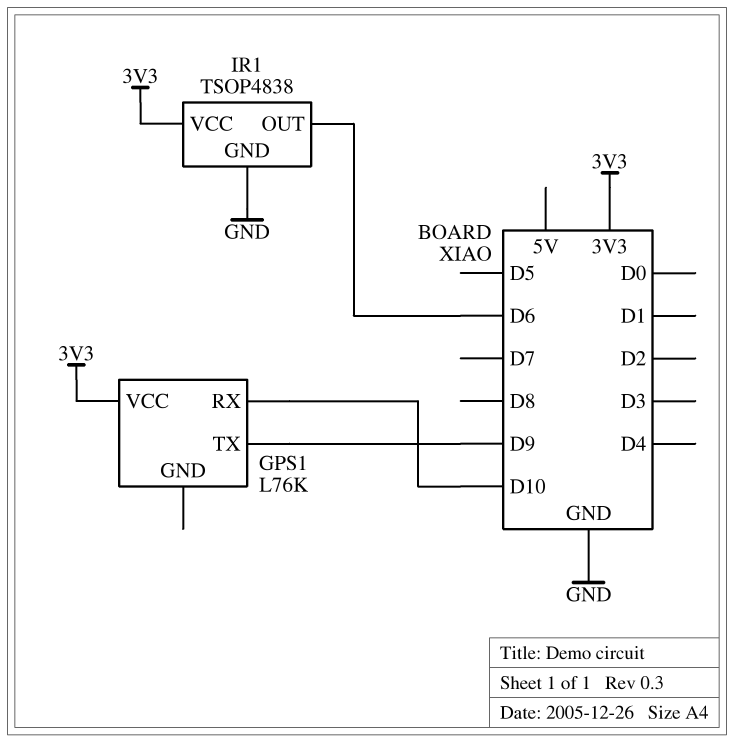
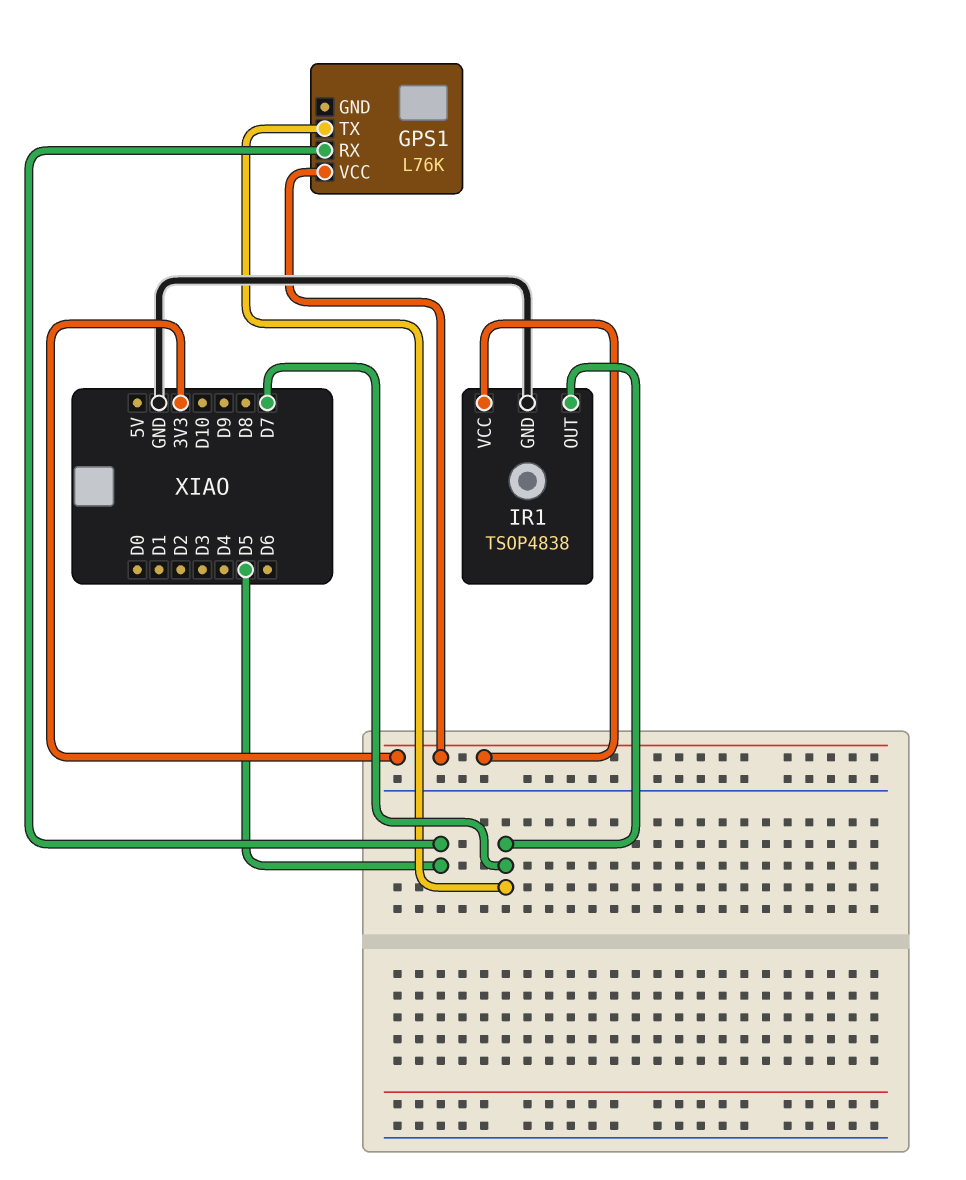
GPS1 pin RX: D10 -> D5
GPS1 pin TX: D9 -> D7
IR1 pin OUT: D6 -> D7

